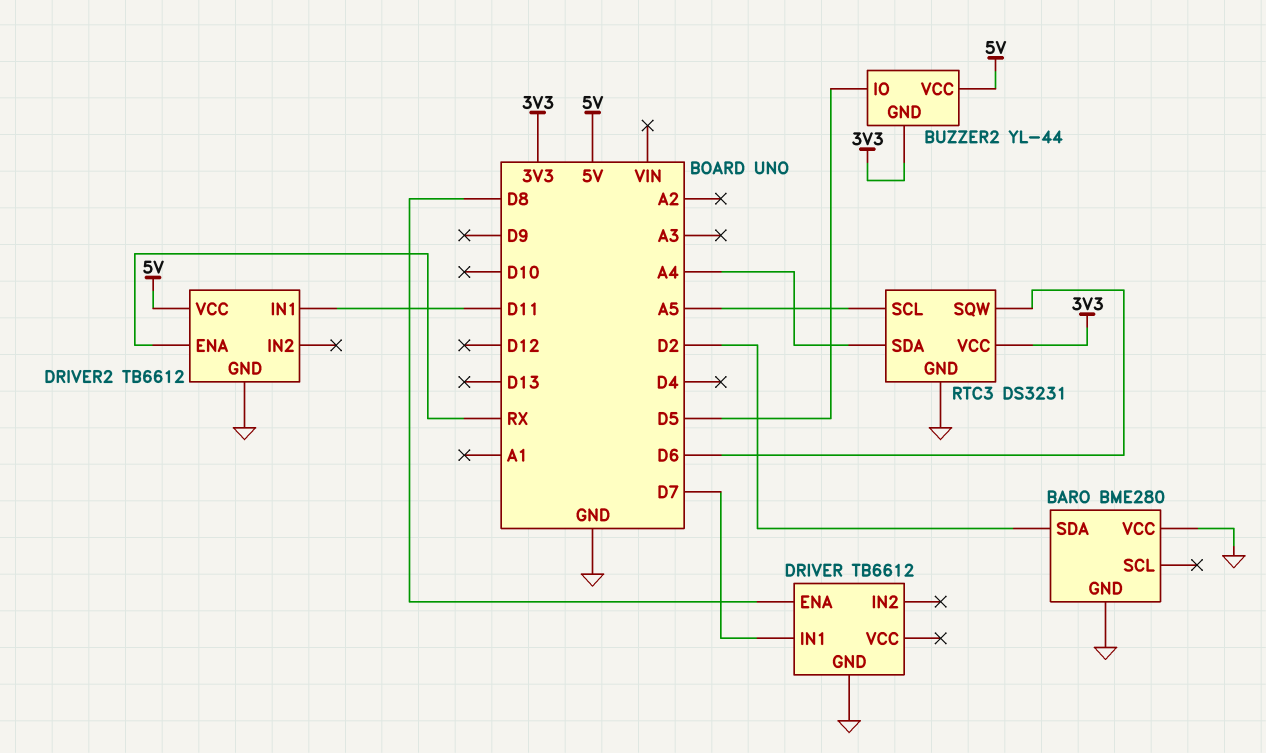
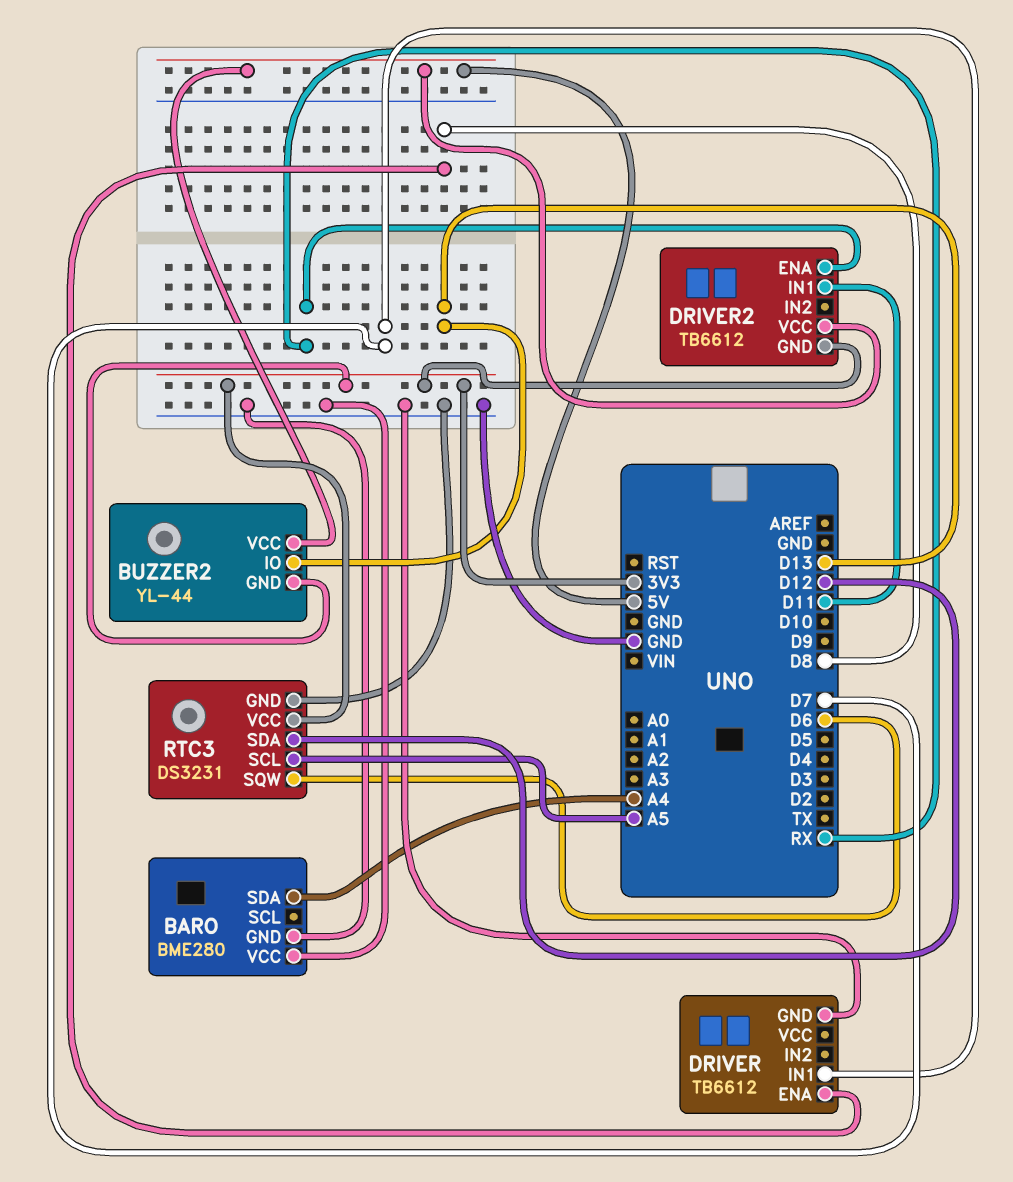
BARO pin SDA: D2 -> A4
BUZZER2 pin IO: D5 -> D13
DRIVER2 pin GND: GND -> 3V3
RTC3 pin SDA: A4 -> D12

